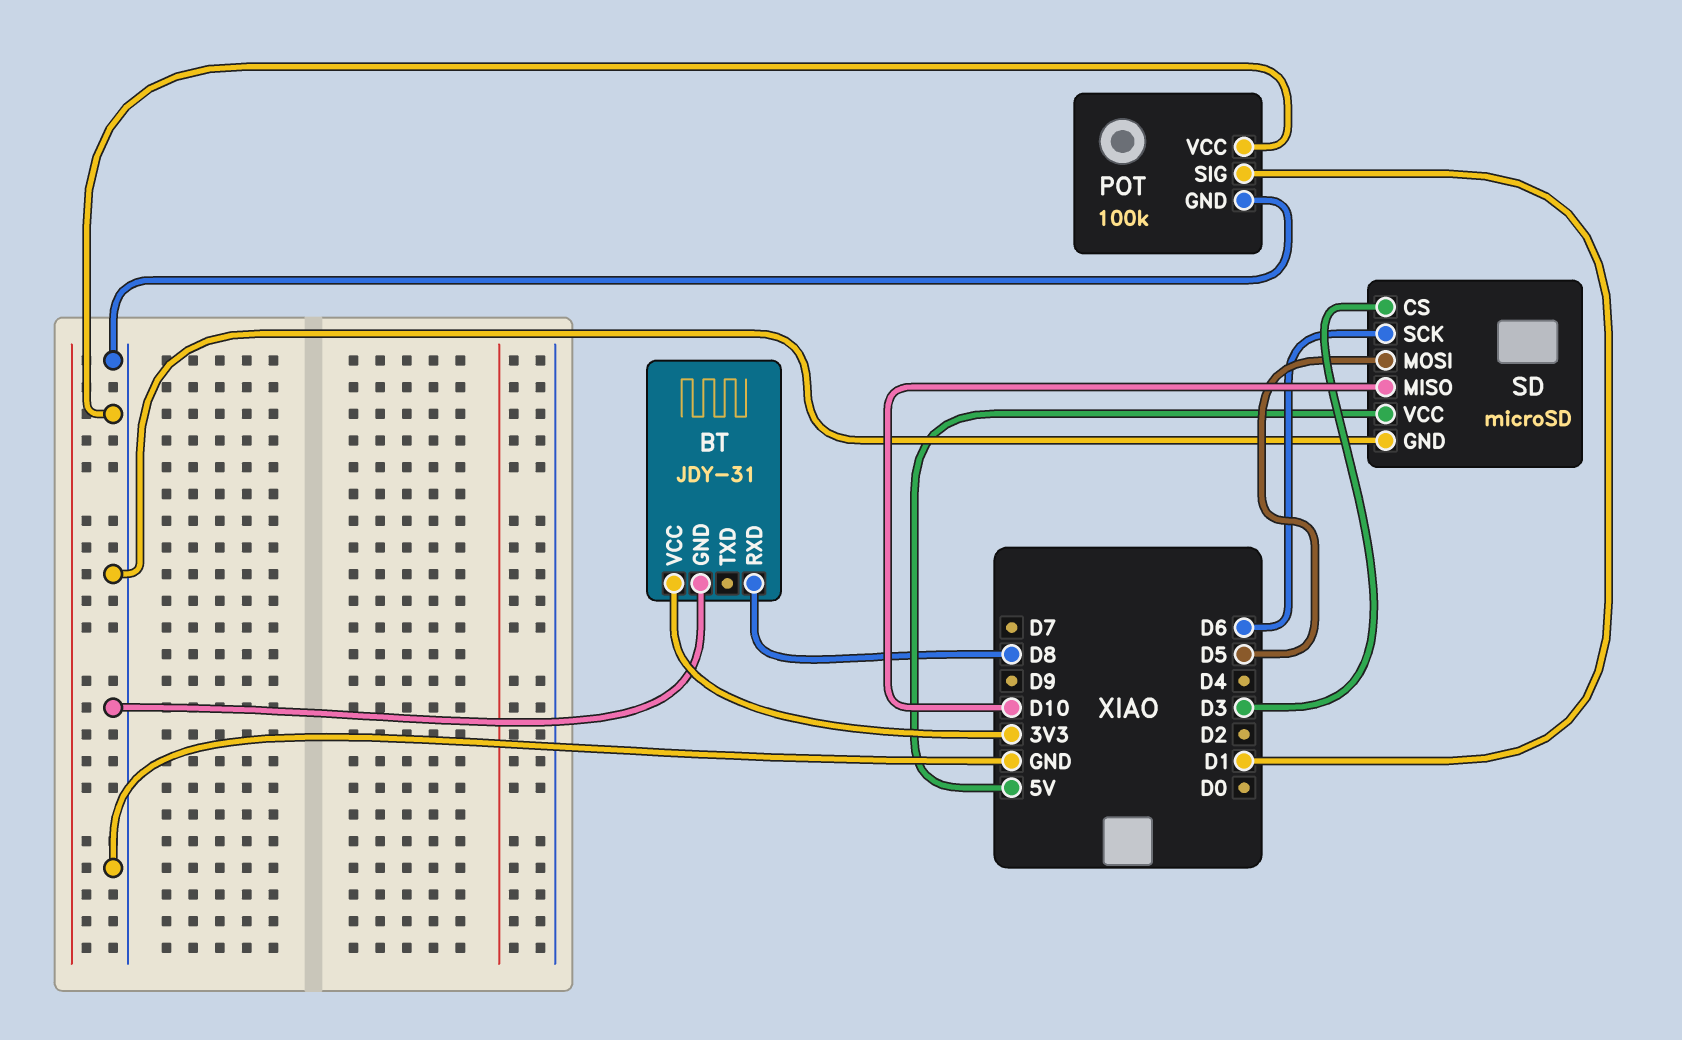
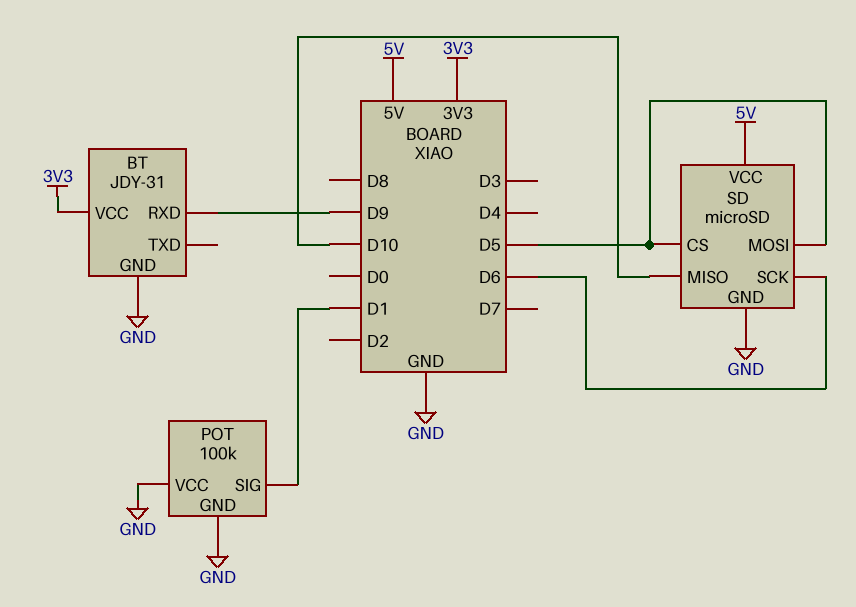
BT pin RXD: D8 -> D9
SD pin CS: D3 -> D5

